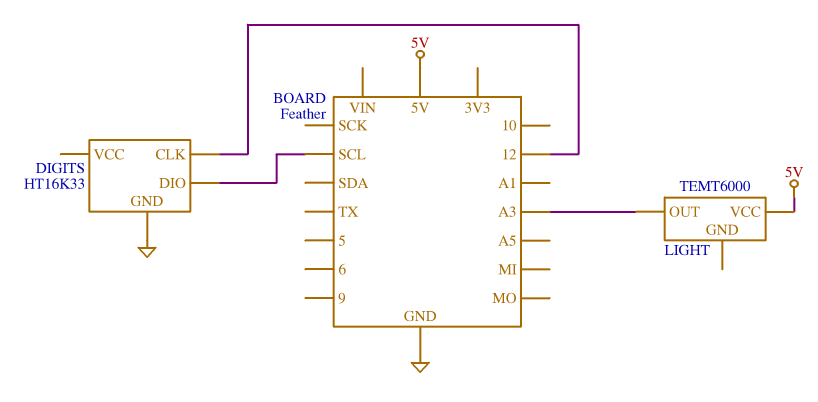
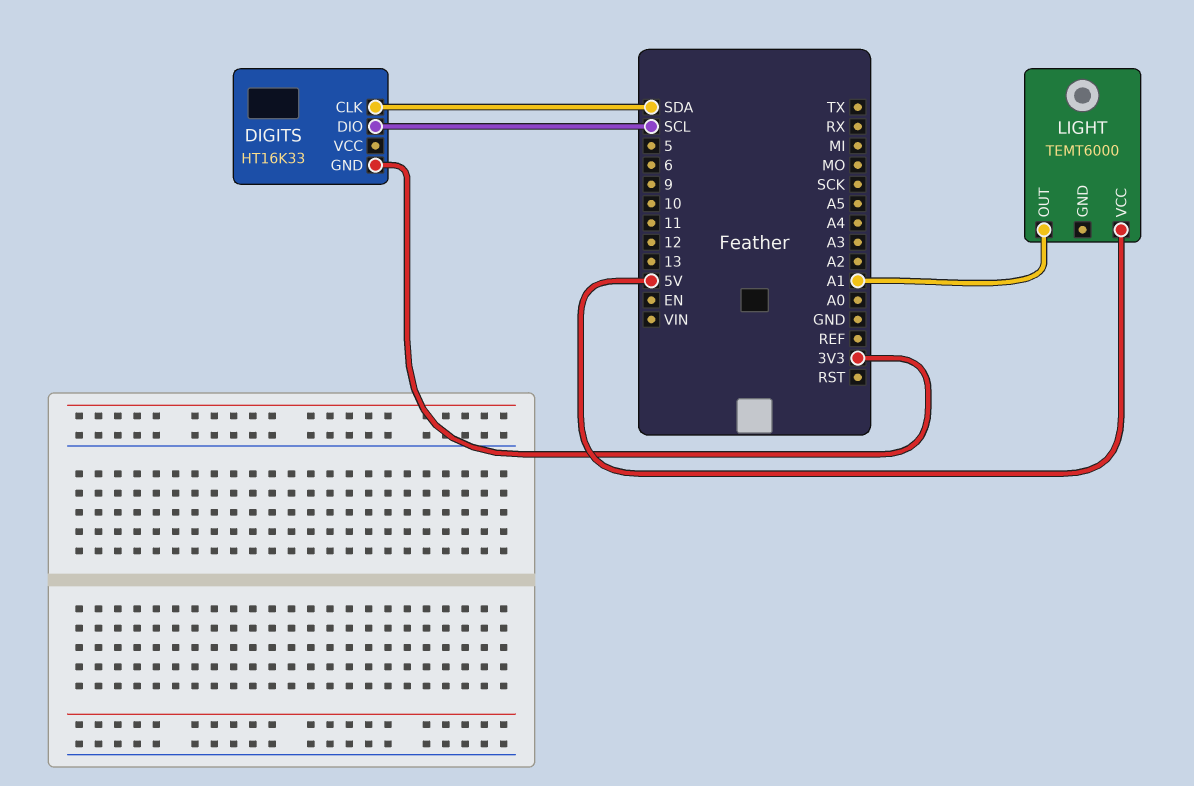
DIGITS pin CLK: 12 -> SDA
DIGITS pin GND: GND -> 3V3
LIGHT pin OUT: A3 -> A1

